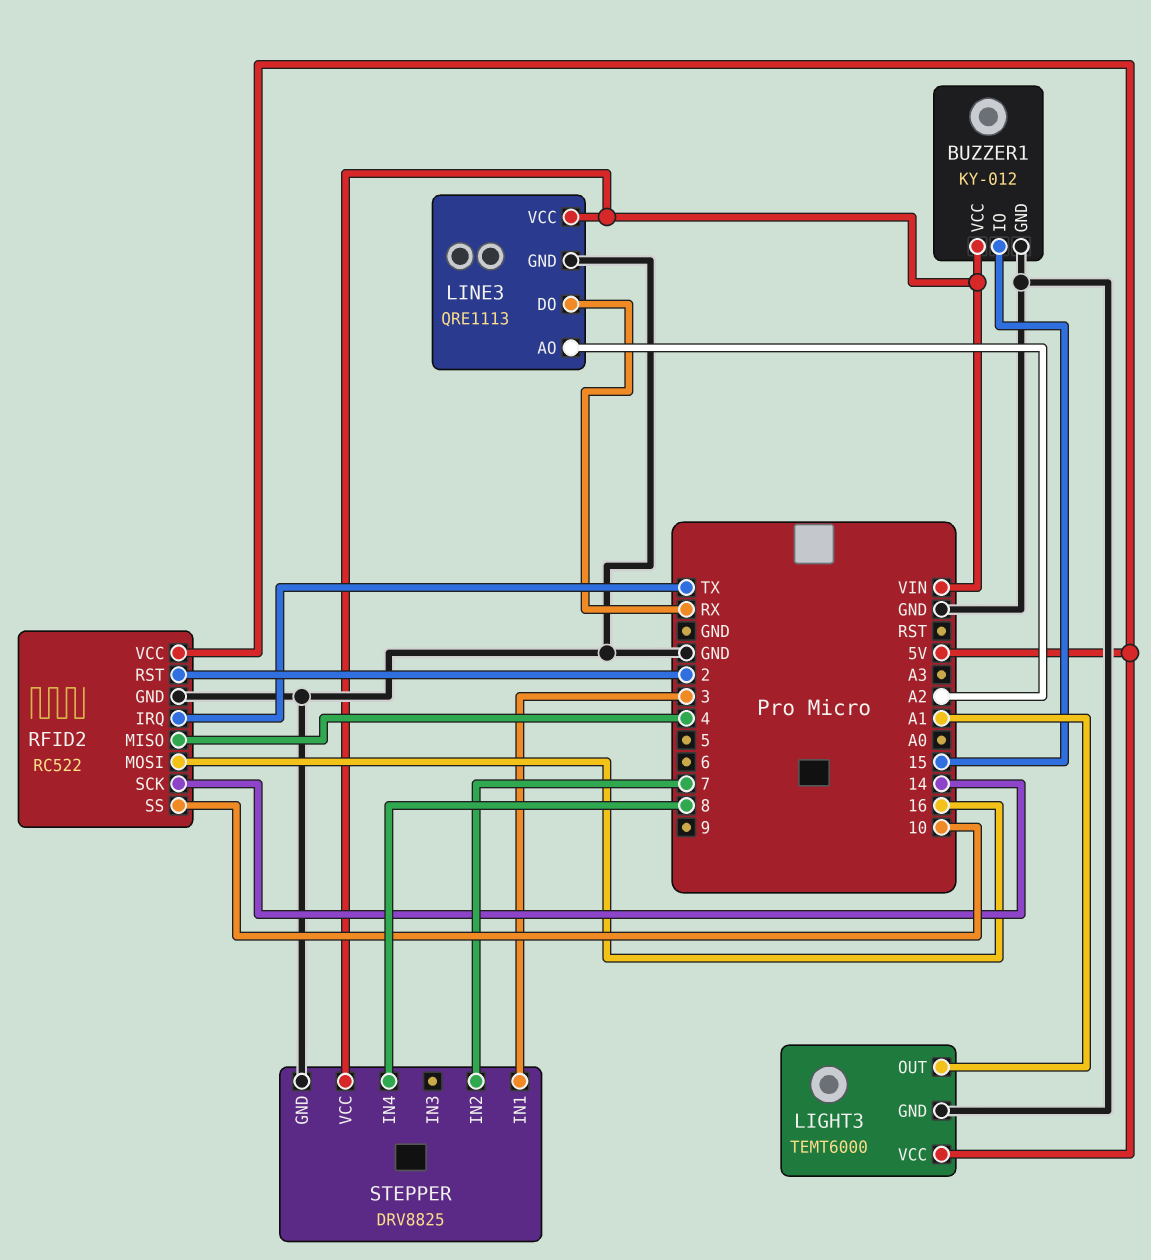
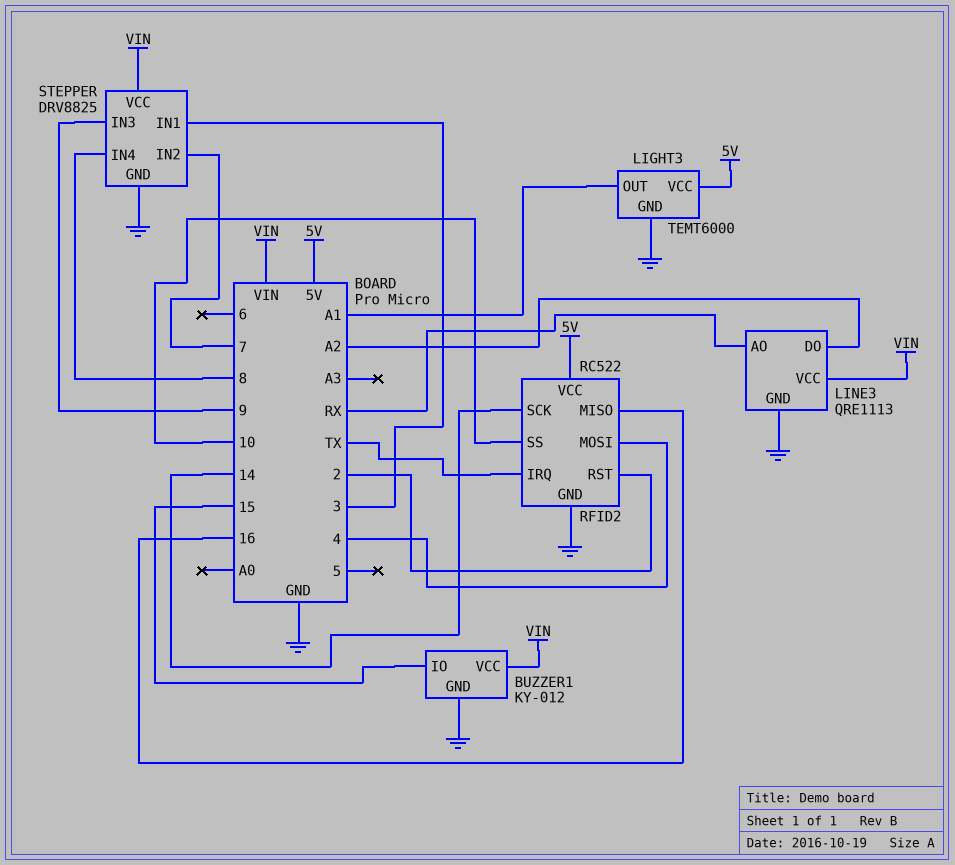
LINE3 pin AO: A2 -> RX
LINE3 pin DO: RX -> A2
RFID2 pin MISO: 4 -> 16
RFID2 pin MOSI: 16 -> 4
STEPPER pin IN3: none -> 9

